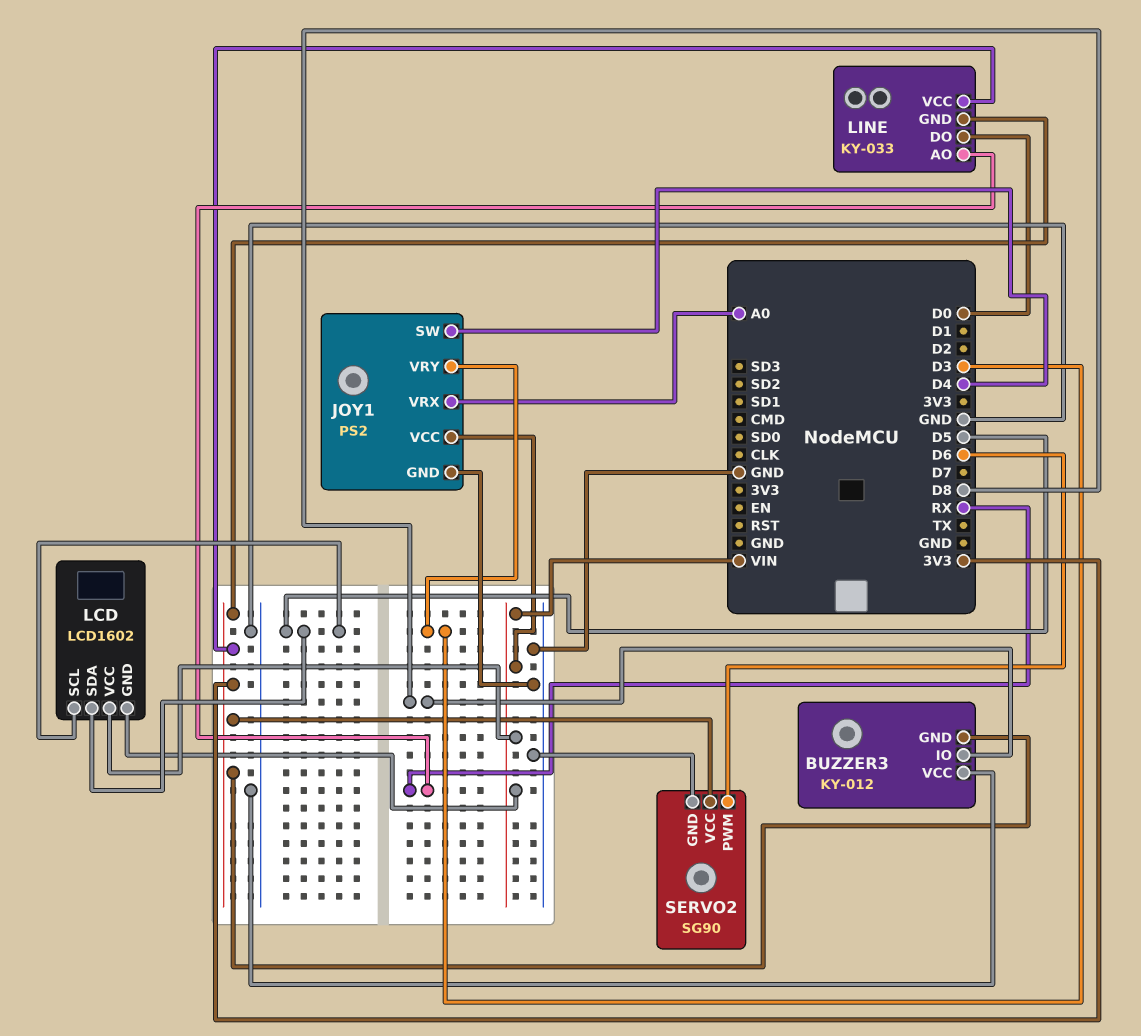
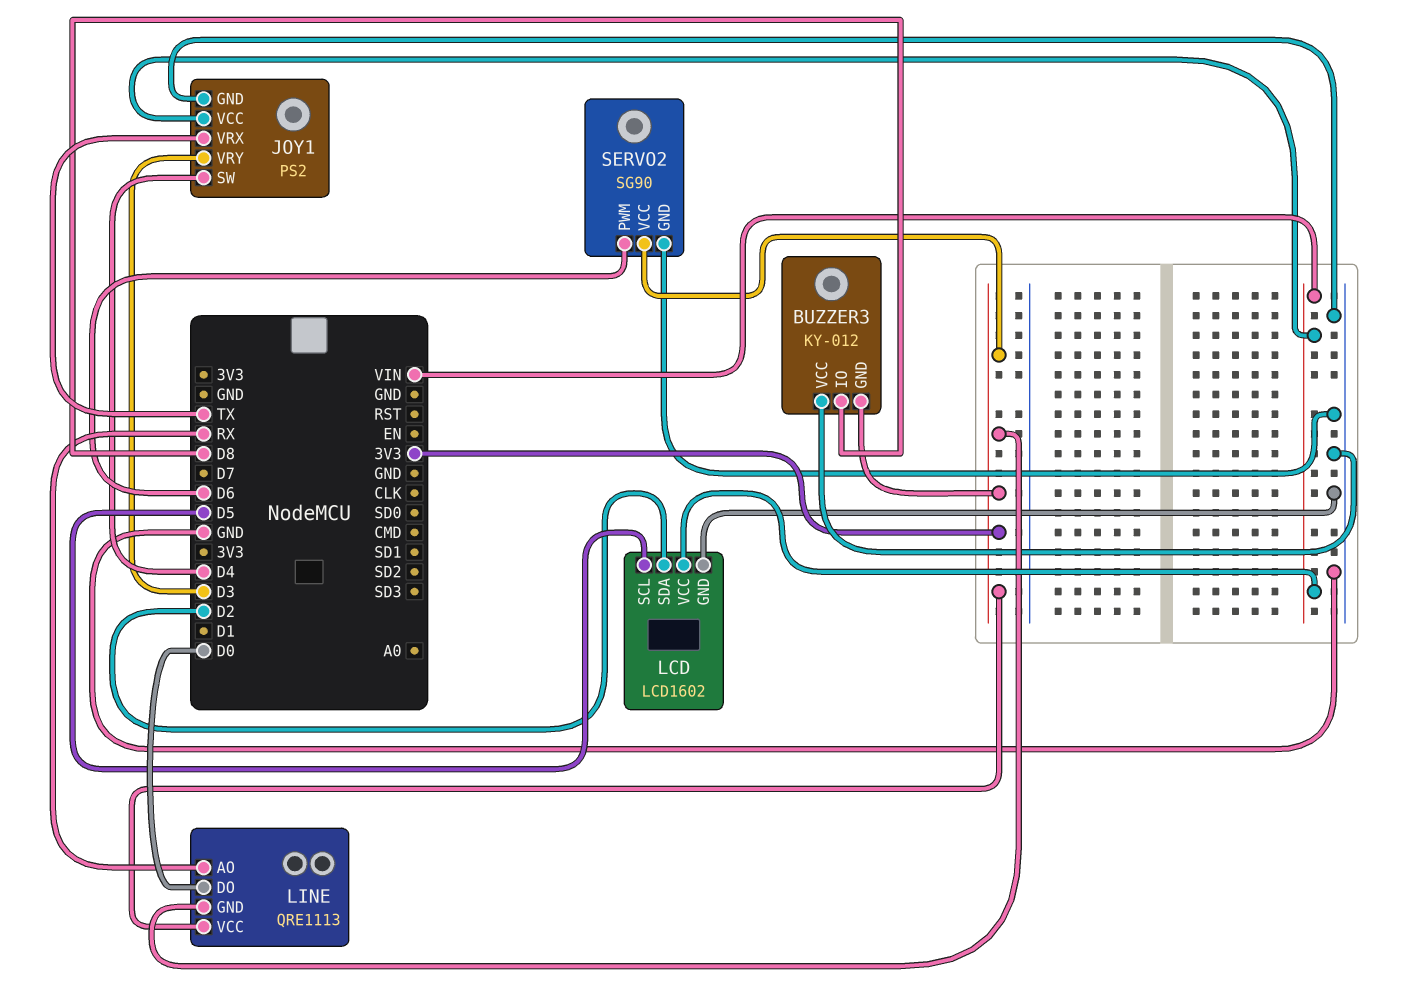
JOY1 pin VRX: A0 -> TX
LCD pin GND: VIN -> GND
LCD pin SDA: D5 -> D2
LINE: KY-033 -> QRE1113

